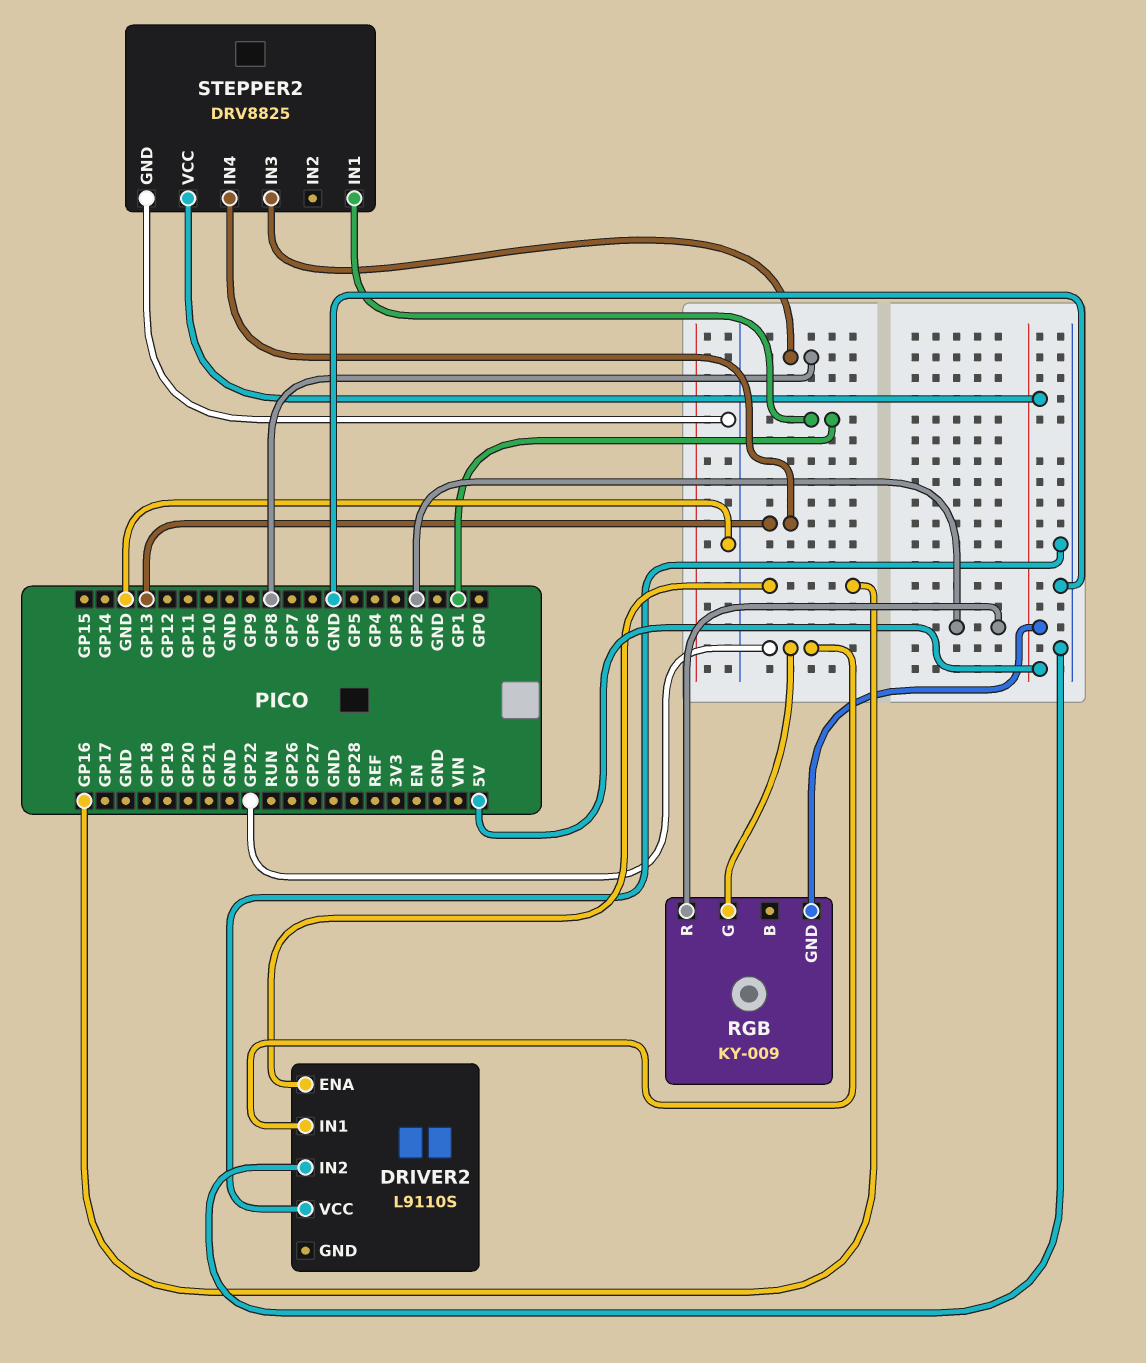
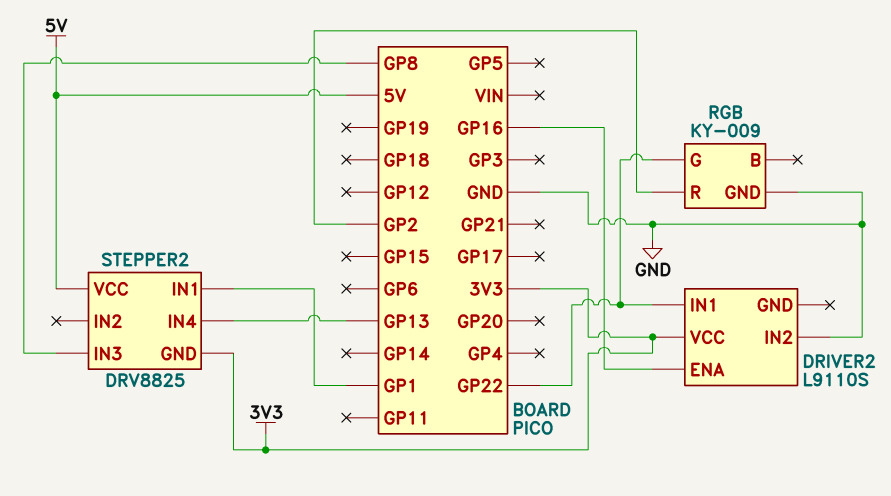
DRIVER2 pin VCC: GND -> 3V3
RGB pin GND: 5V -> GND
STEPPER2 pin GND: GND -> 3V3

